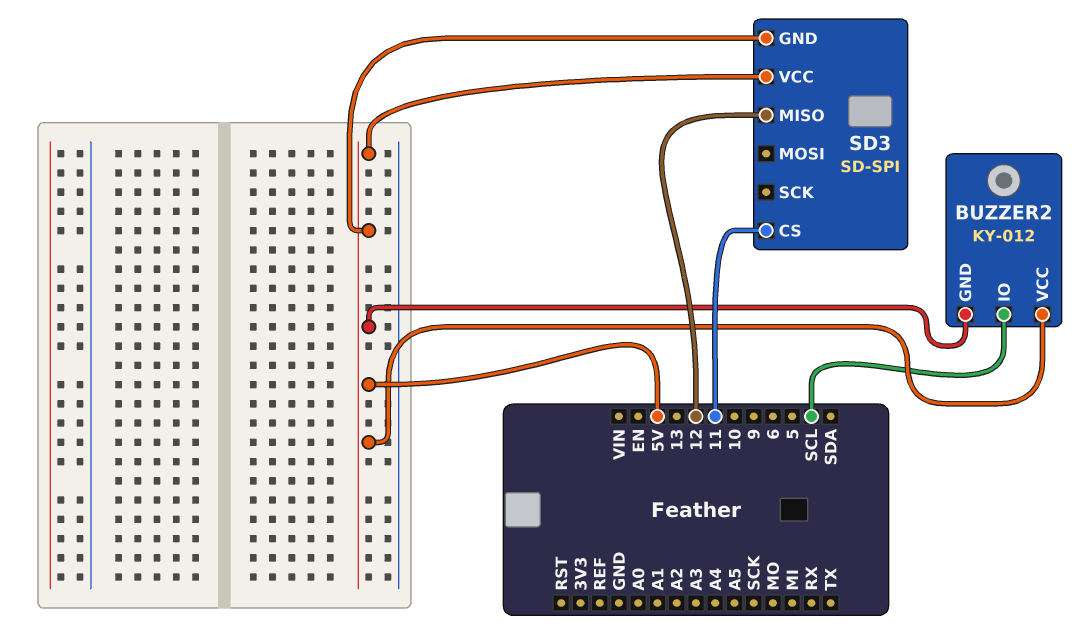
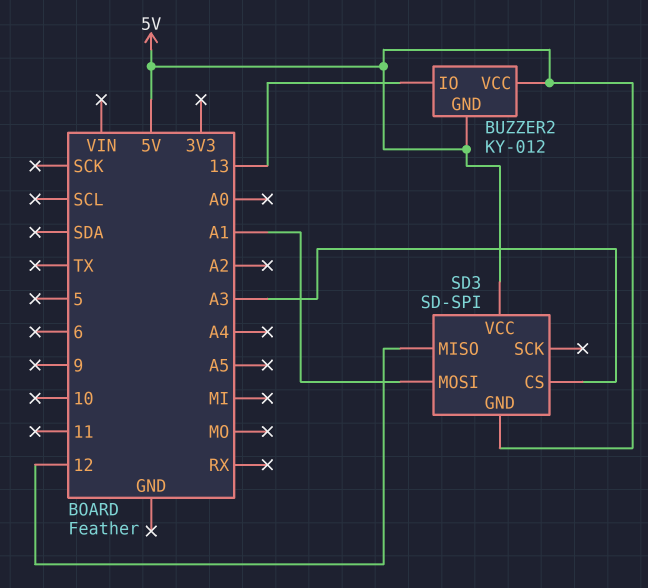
BUZZER2 pin IO: SCL -> 13
SD3 pin CS: 11 -> A3
SD3 pin MOSI: none -> A1

